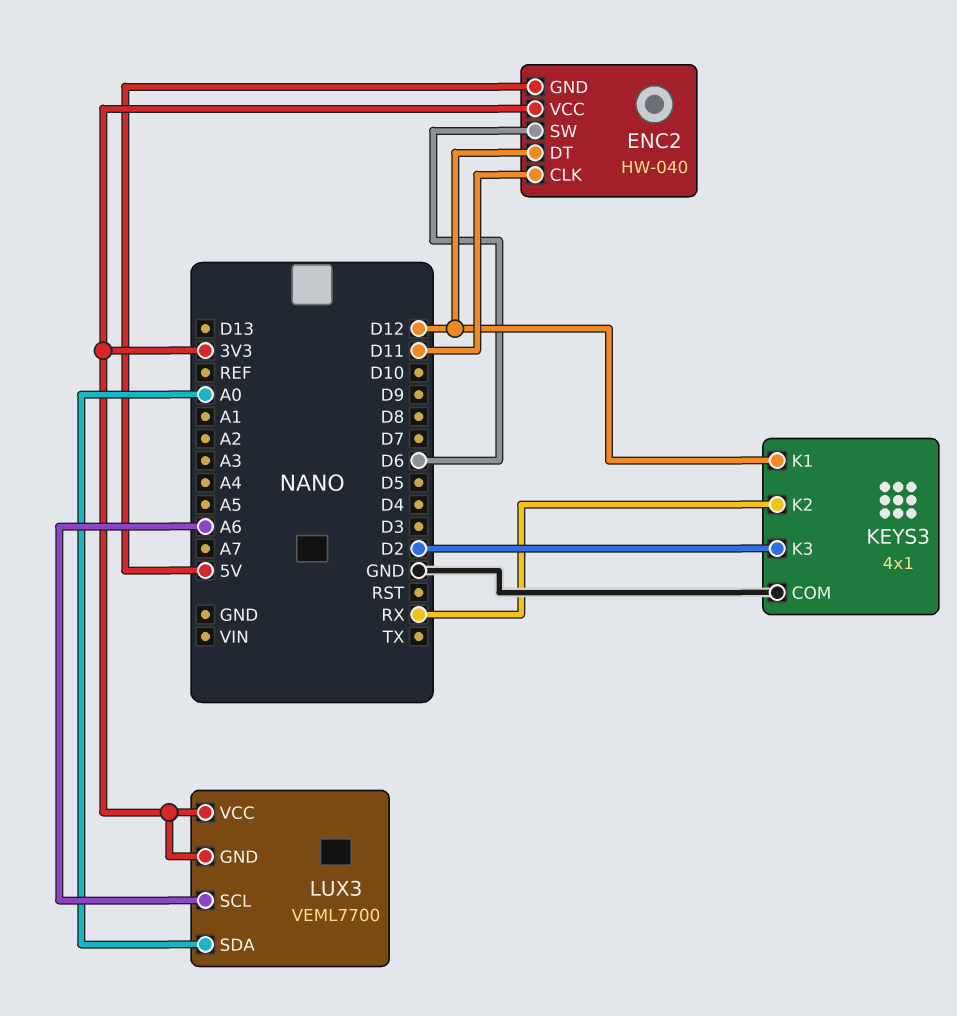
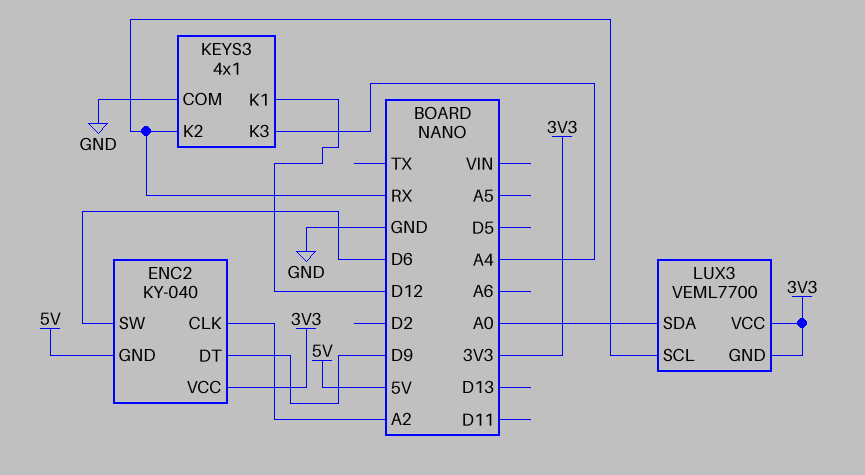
ENC2: HW-040 -> KY-040
ENC2 pin CLK: D11 -> A2
ENC2 pin DT: D12 -> D9
KEYS3 pin K3: D2 -> A4
LUX3 pin SCL: A6 -> RX

